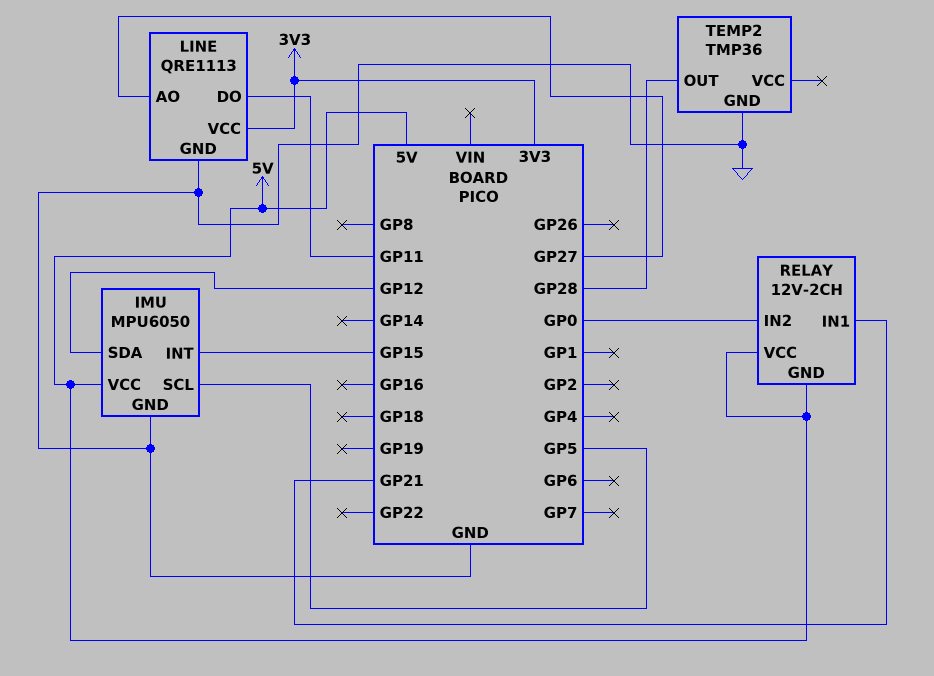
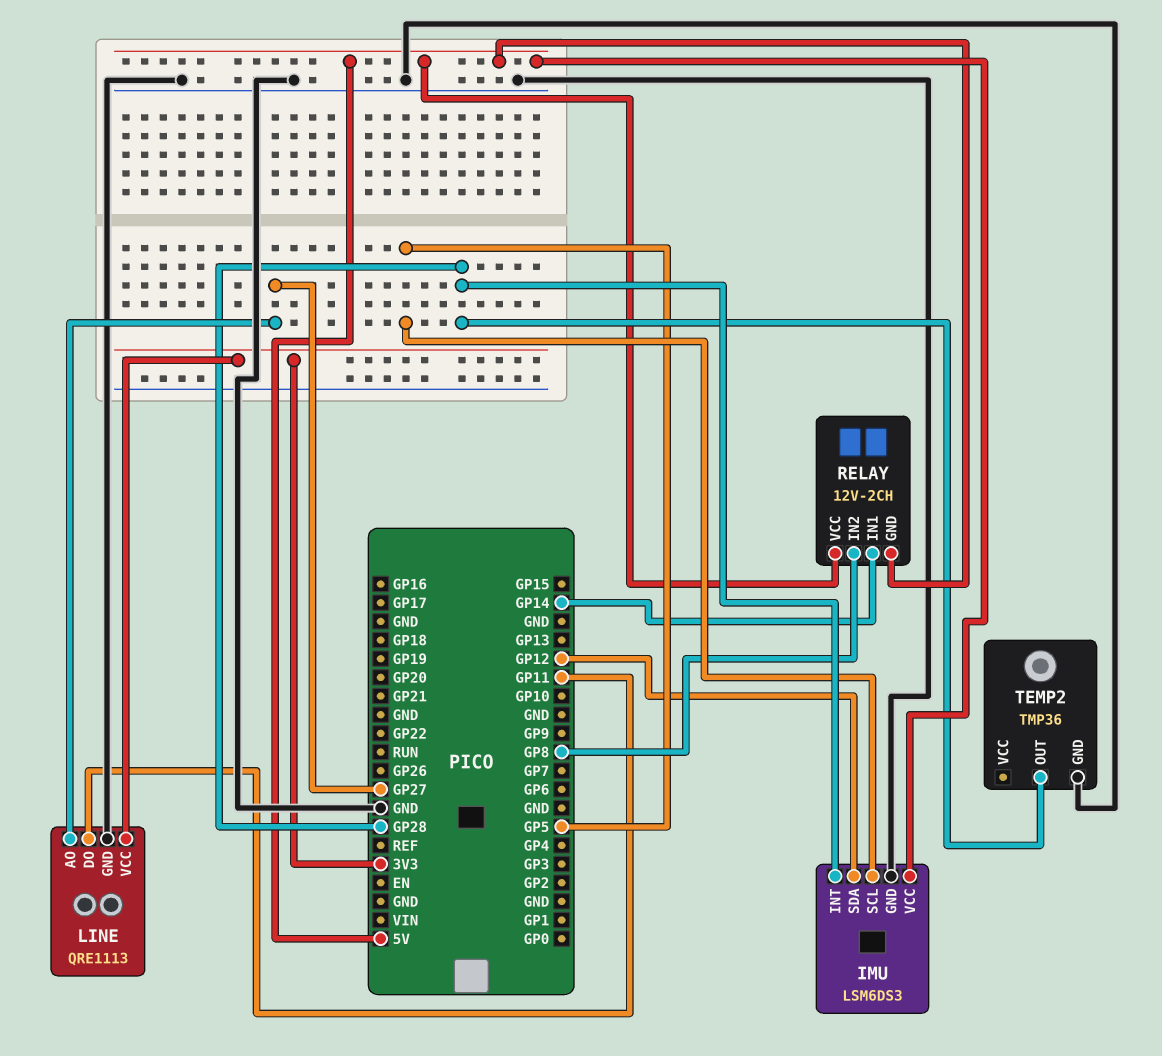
IMU: MPU6050 -> LSM6DS3
IMU pin INT: GP15 -> GP28
RELAY pin IN1: GP21 -> GP14
RELAY pin IN2: GP0 -> GP8

